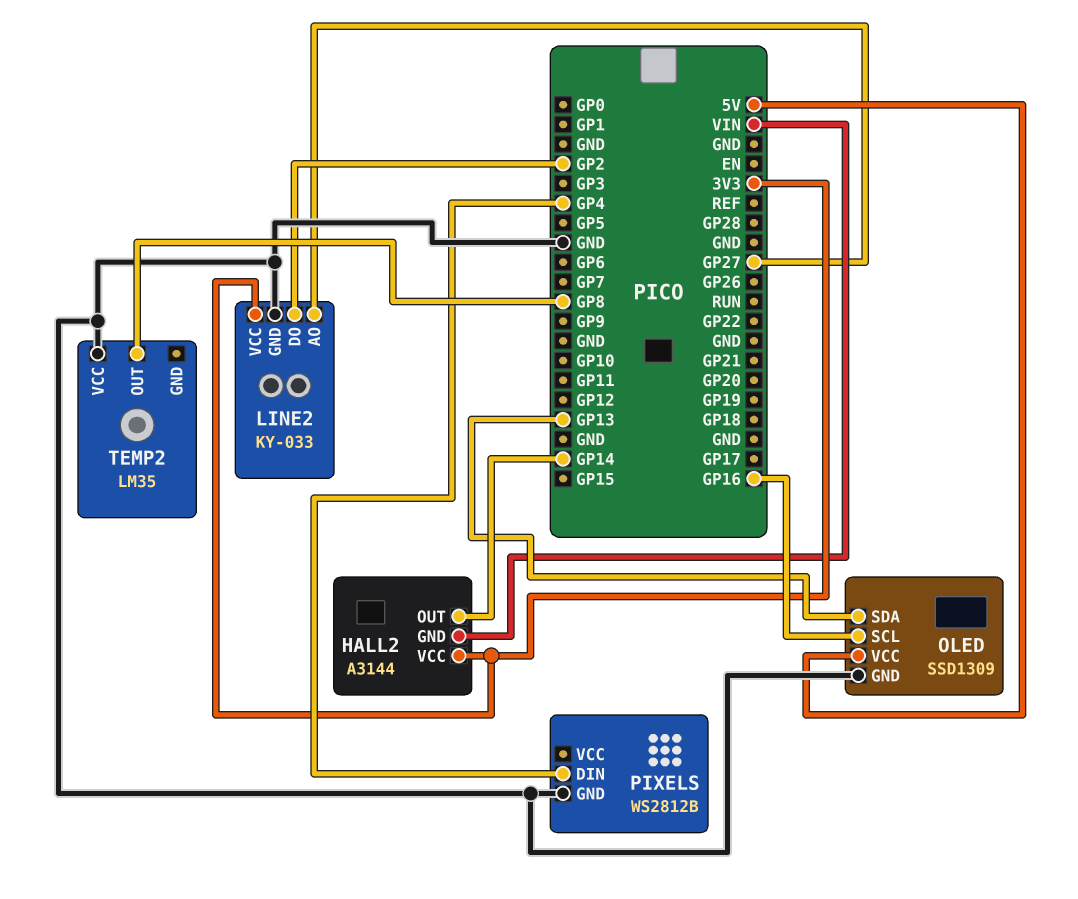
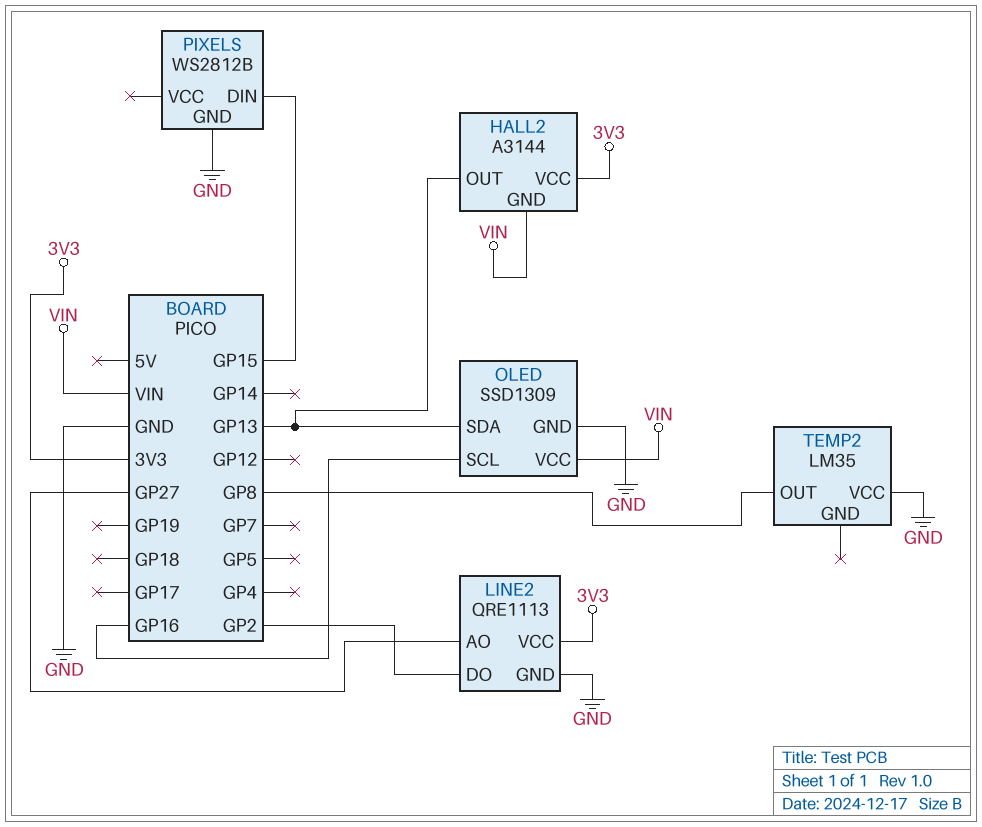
HALL2 pin OUT: GP14 -> GP13
LINE2: KY-033 -> QRE1113
OLED pin VCC: 5V -> VIN
PIXELS pin DIN: GP4 -> GP15

